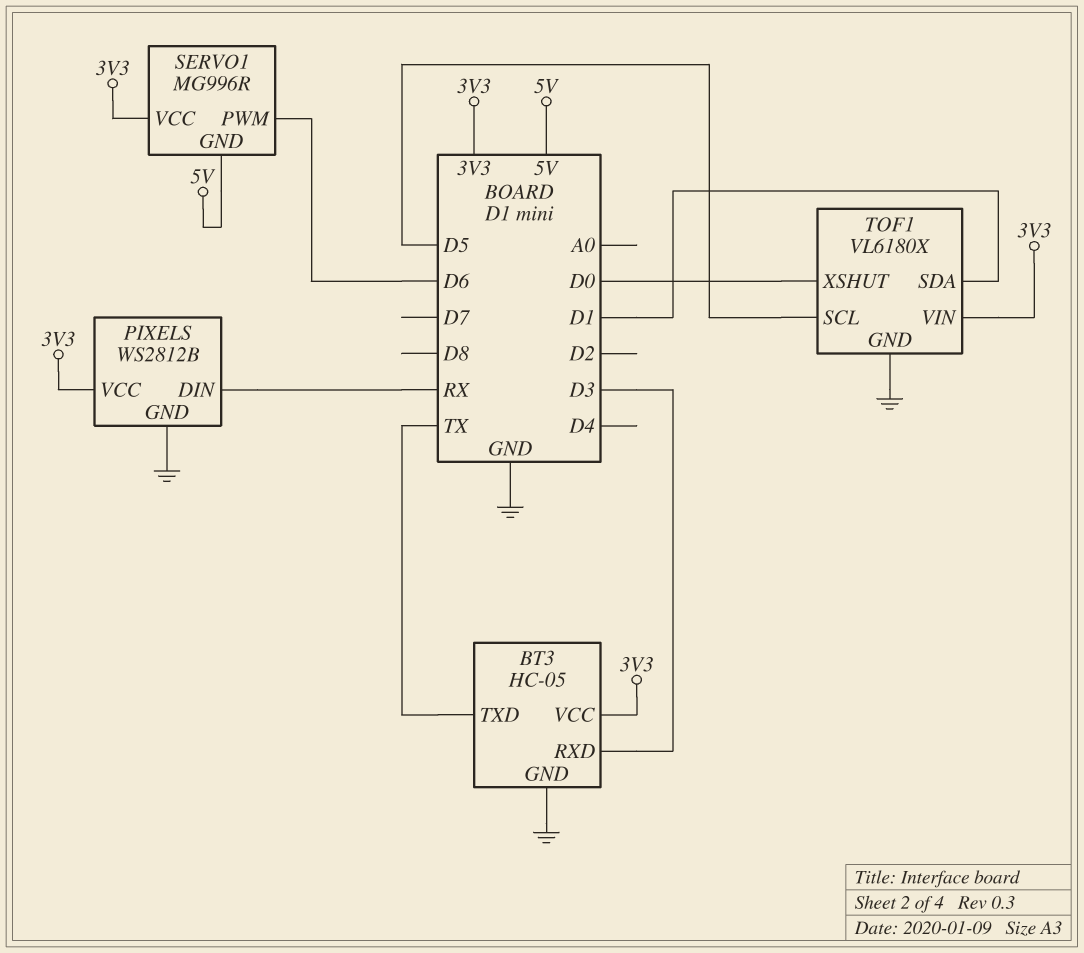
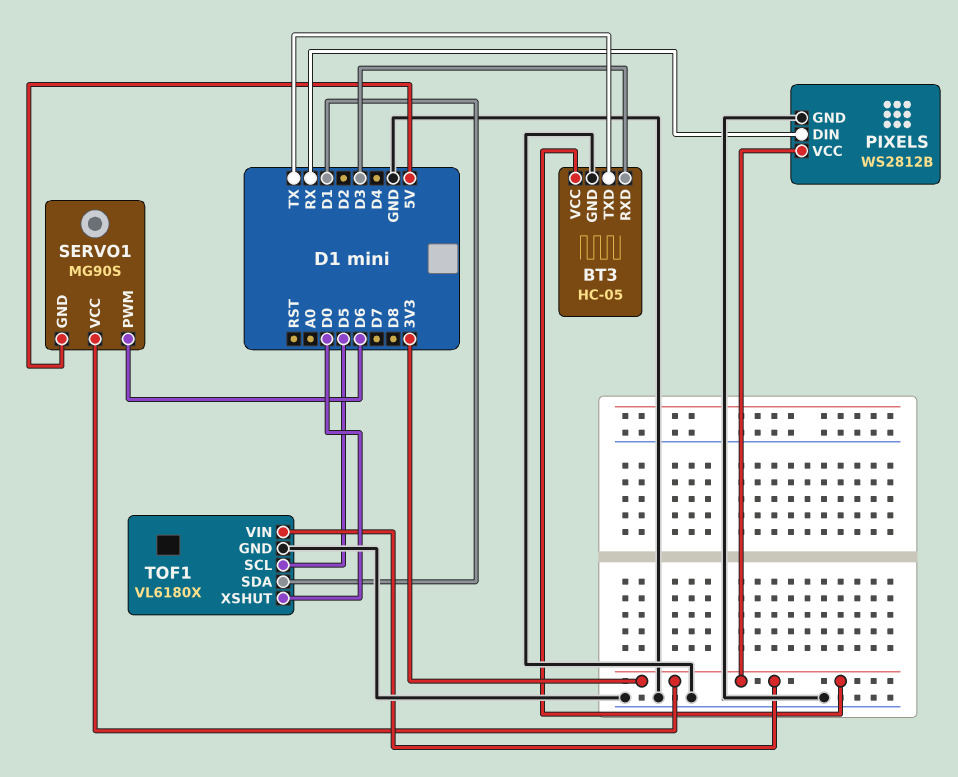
SERVO1: MG996R -> MG90S

